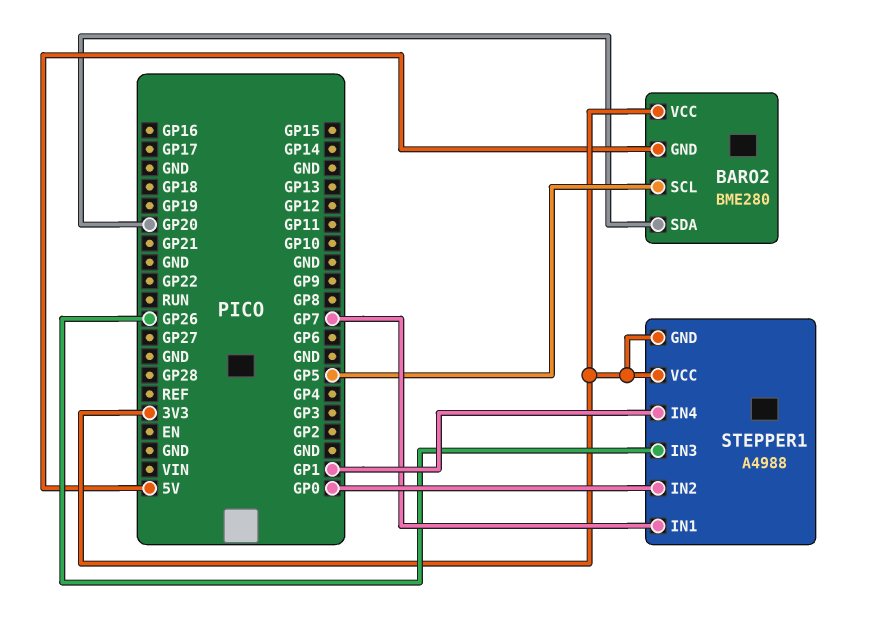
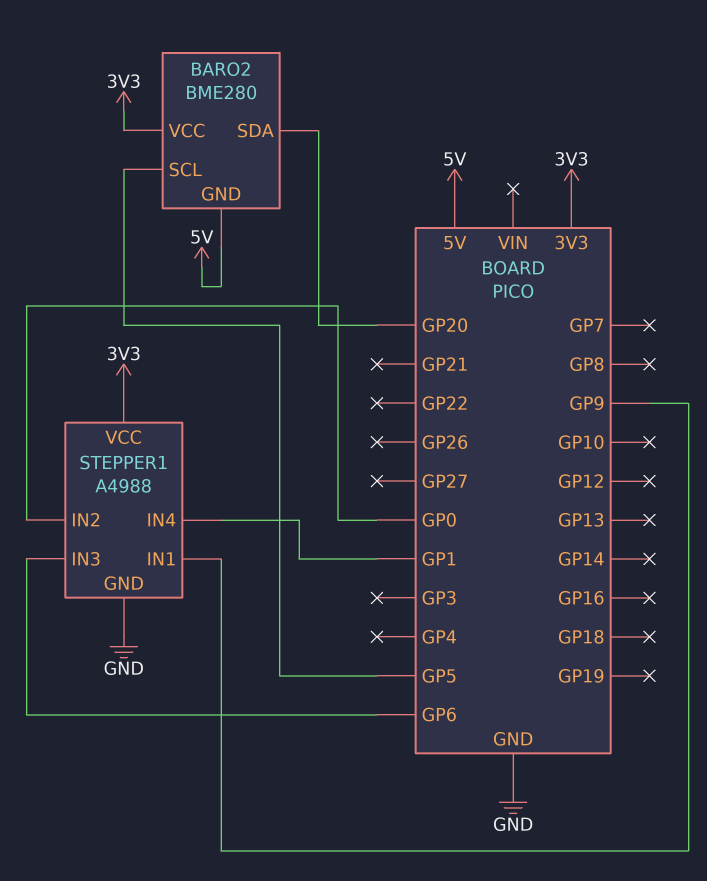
STEPPER1 pin GND: 3V3 -> GND
STEPPER1 pin IN1: GP7 -> GP9
STEPPER1 pin IN3: GP26 -> GP6

